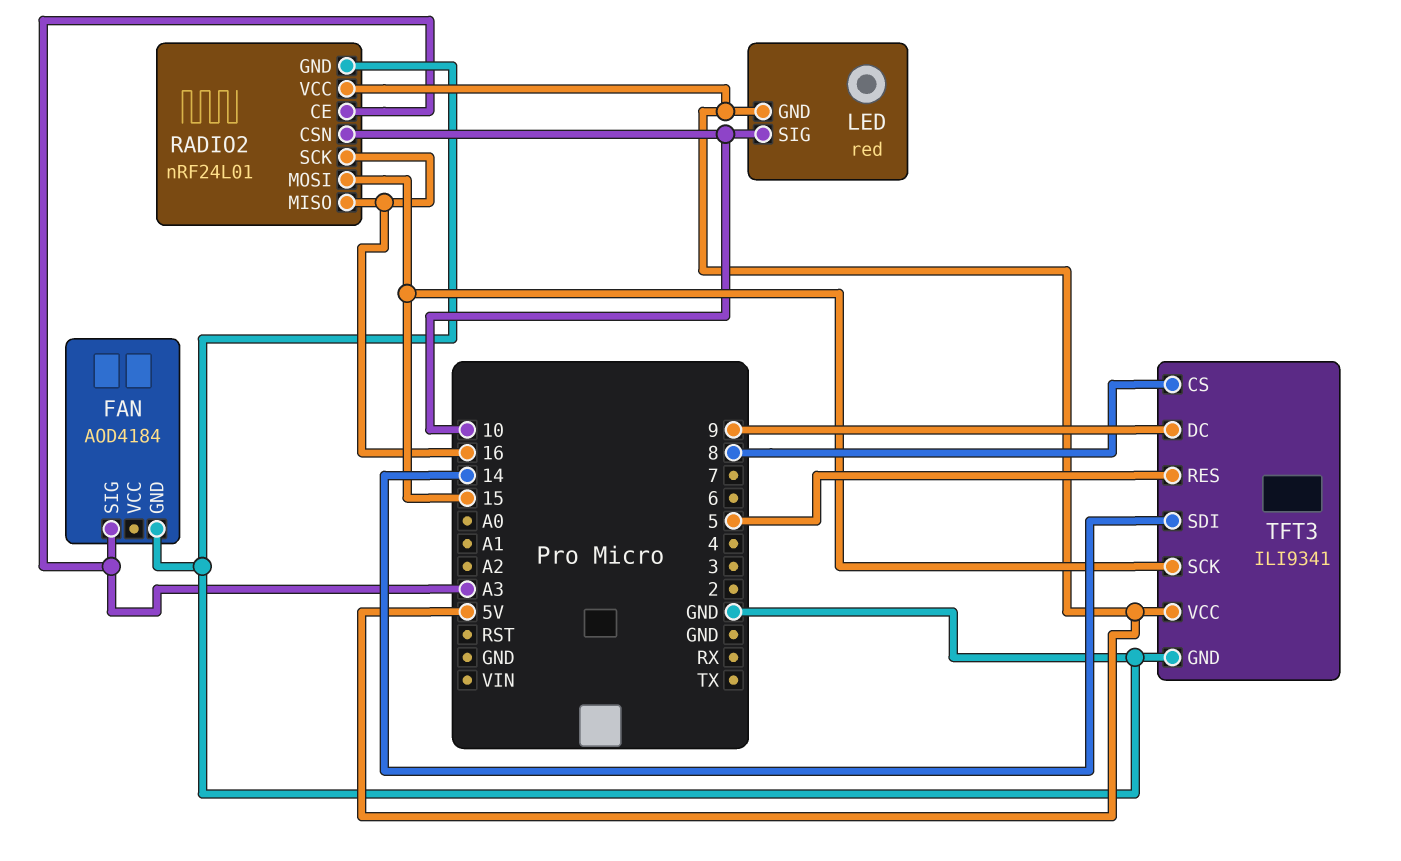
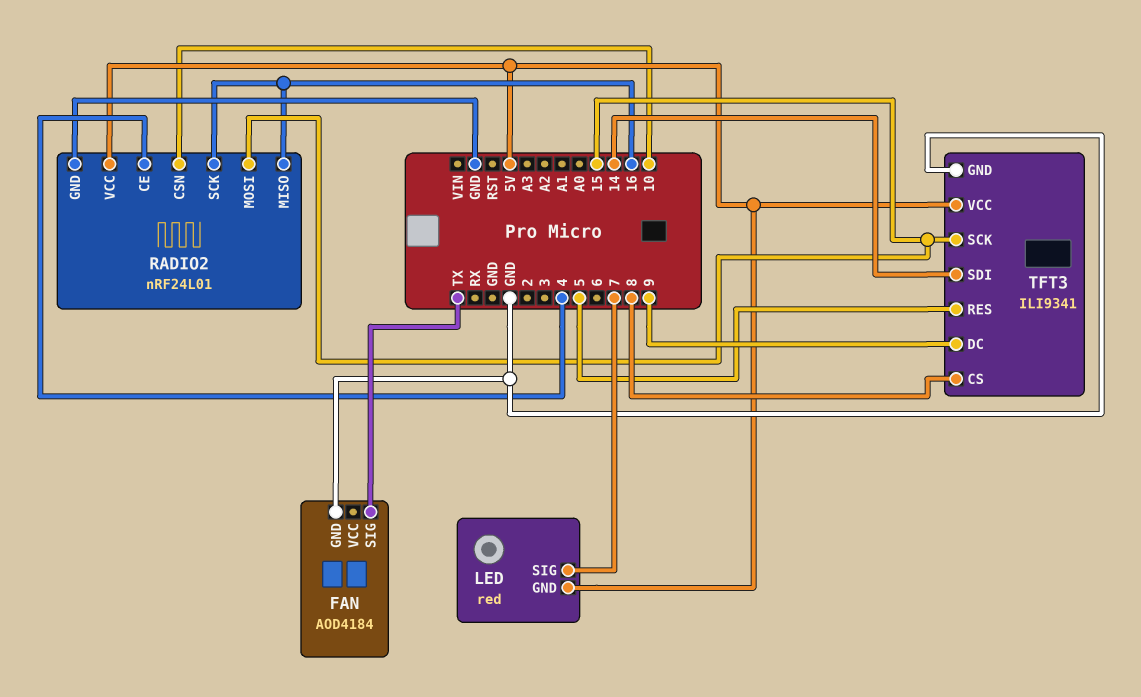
FAN pin SIG: A3 -> TX
LED pin SIG: 10 -> 7
RADIO2 pin CE: A3 -> 4

